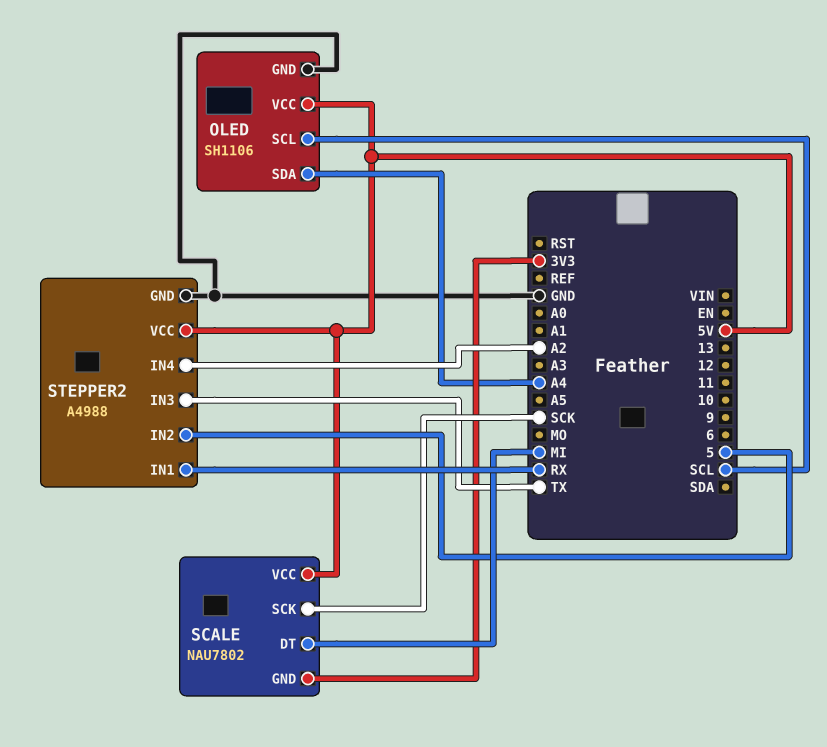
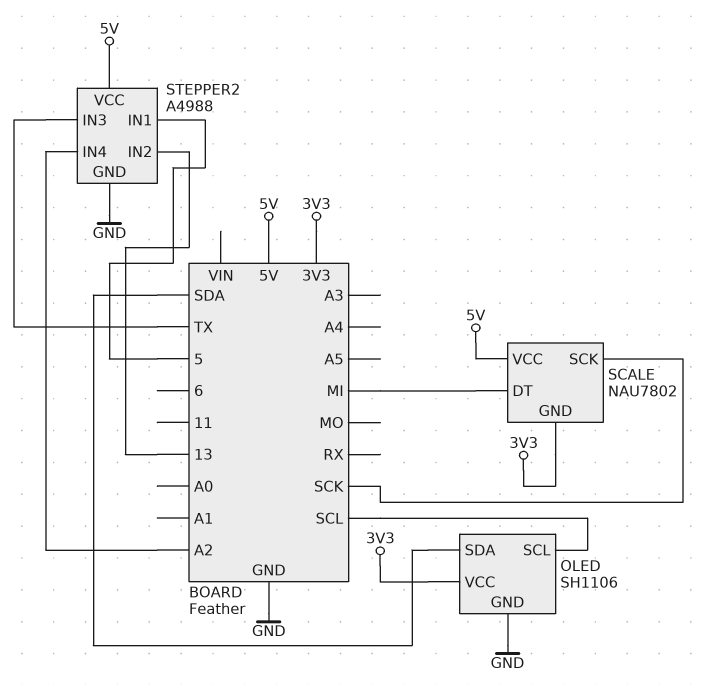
OLED pin SDA: A4 -> SDA
OLED pin VCC: 5V -> 3V3
STEPPER2 pin IN1: RX -> 5
STEPPER2 pin IN2: 5 -> 13

